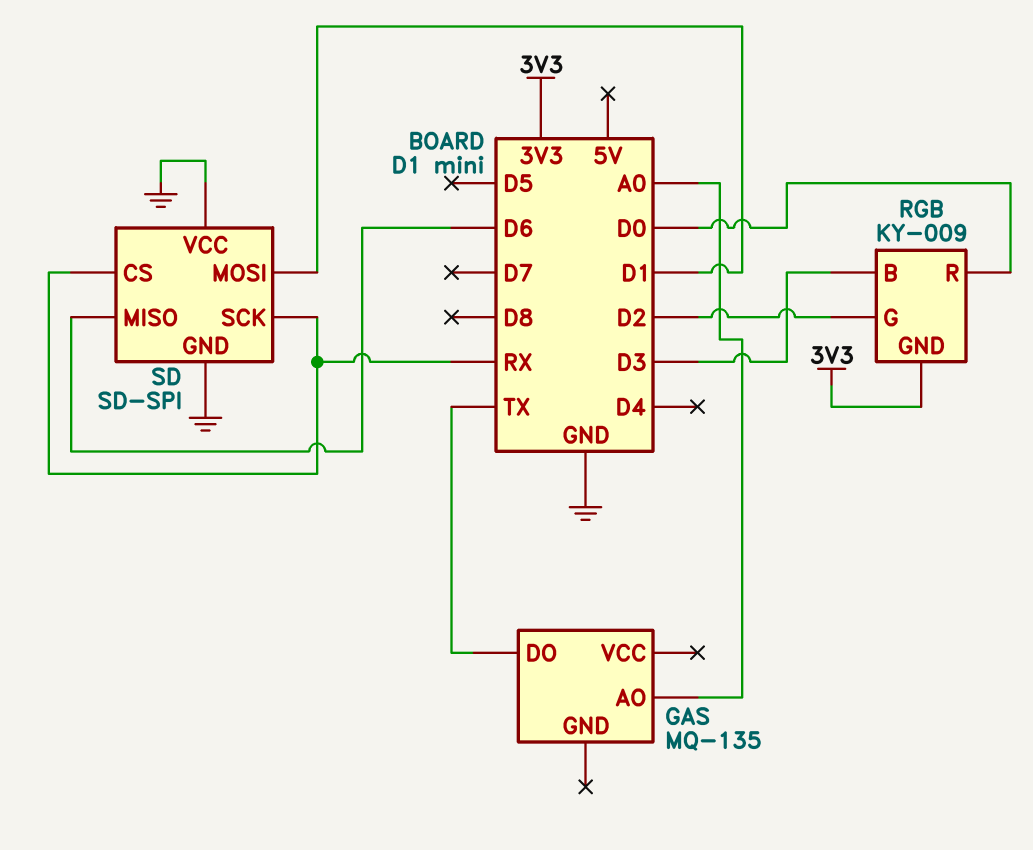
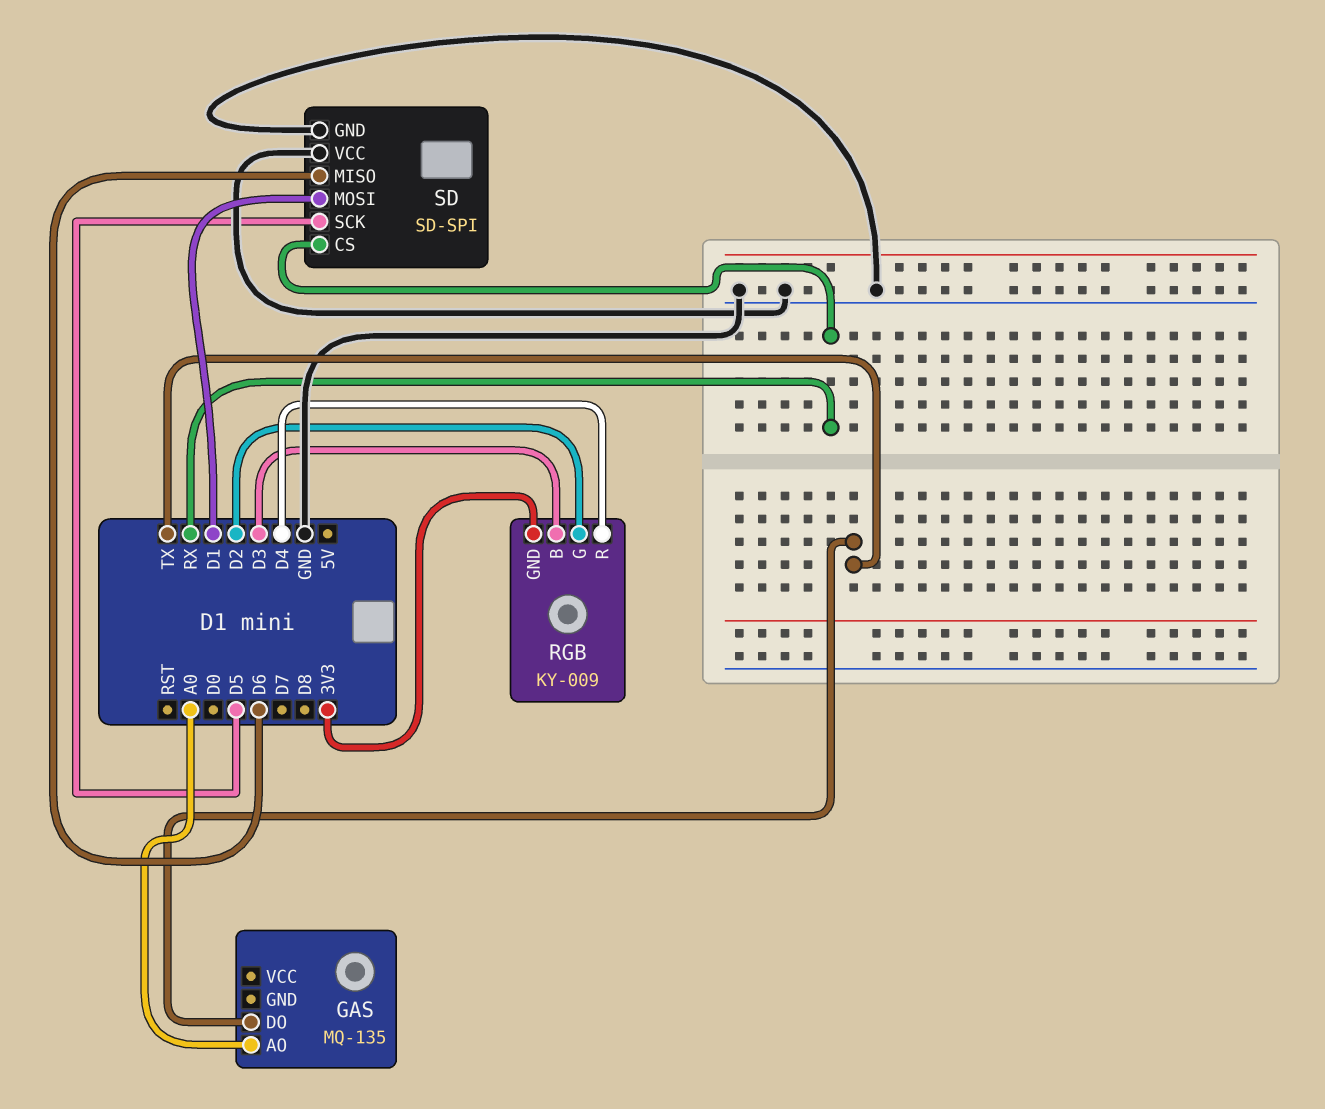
RGB pin R: D0 -> D4
SD pin SCK: RX -> D5

